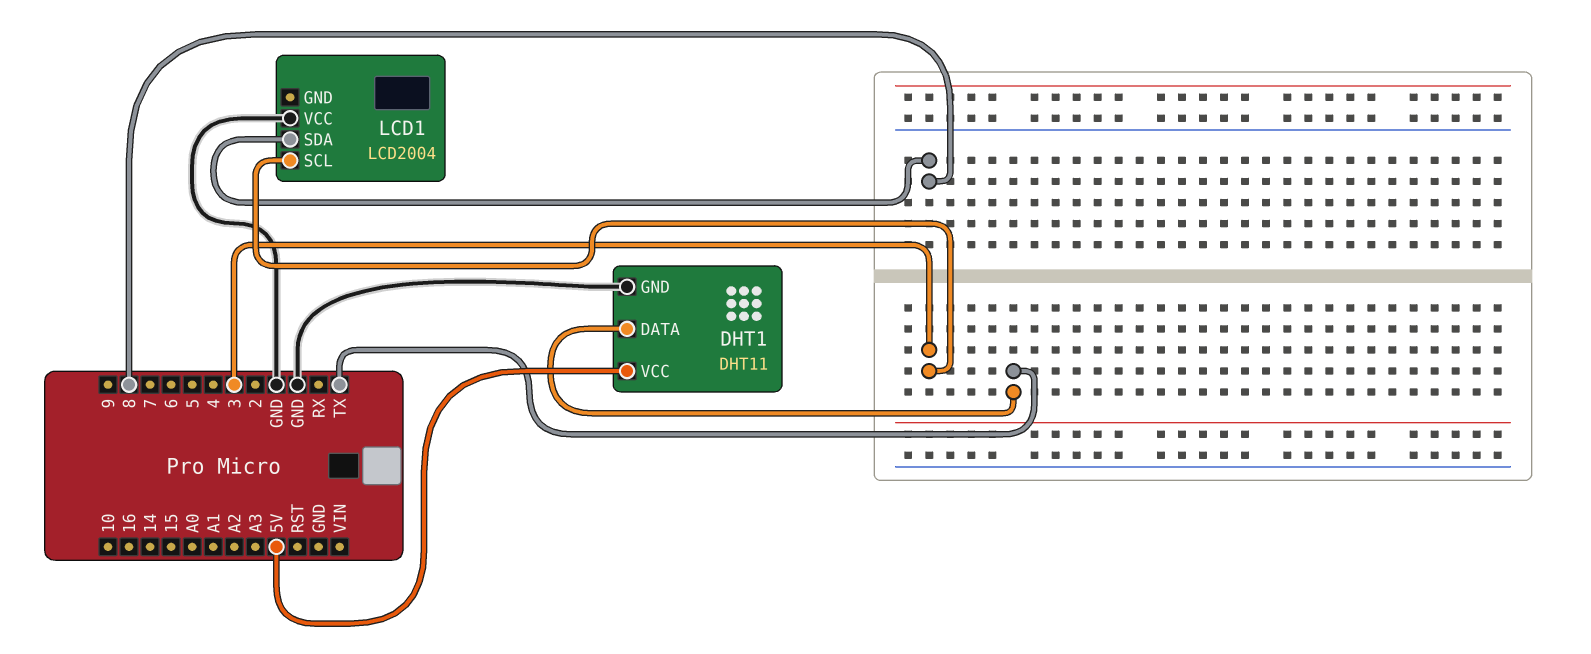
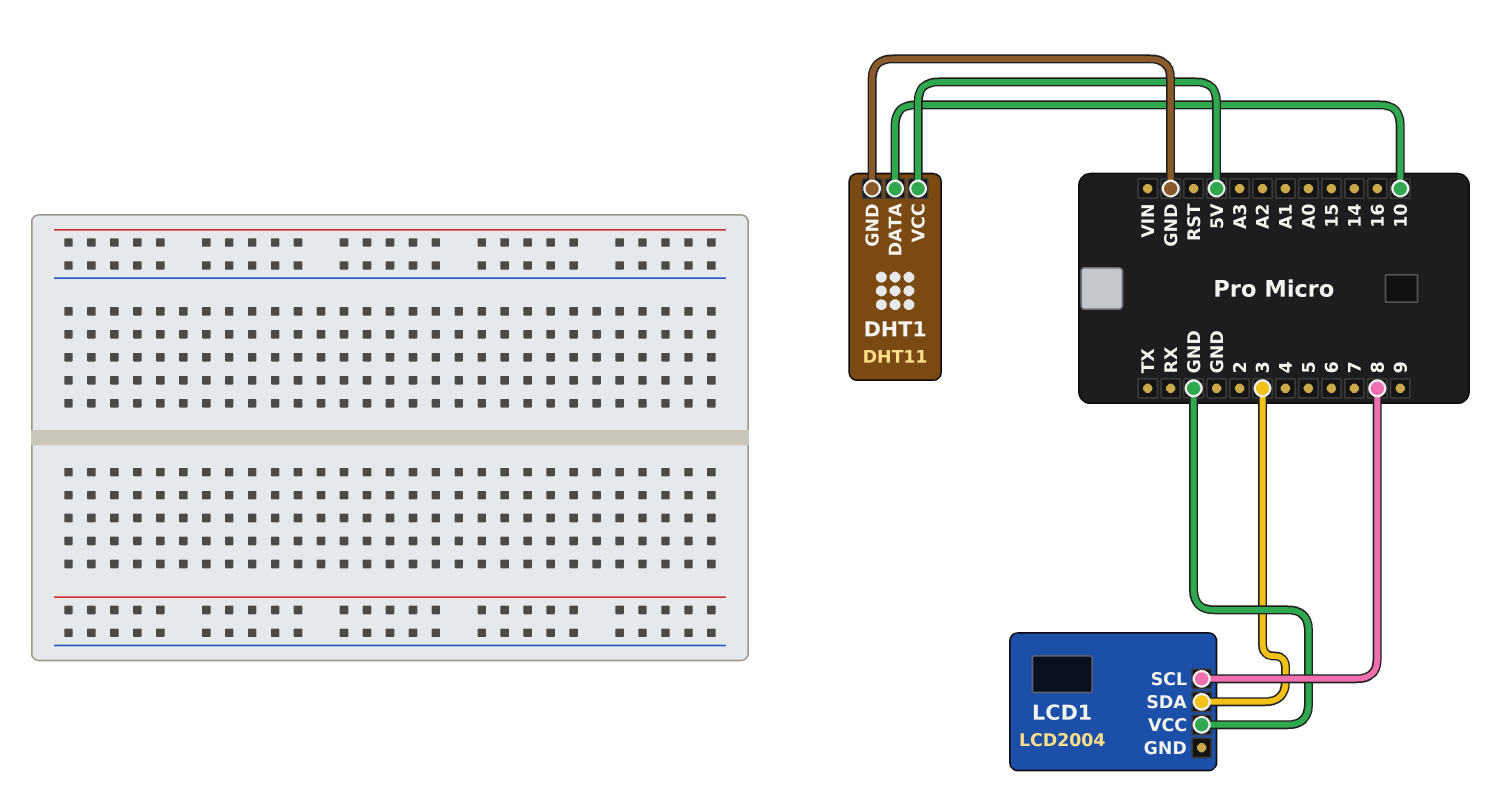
DHT1 pin DATA: TX -> 10
LCD1 pin SCL: 3 -> 8
LCD1 pin SDA: 8 -> 3

